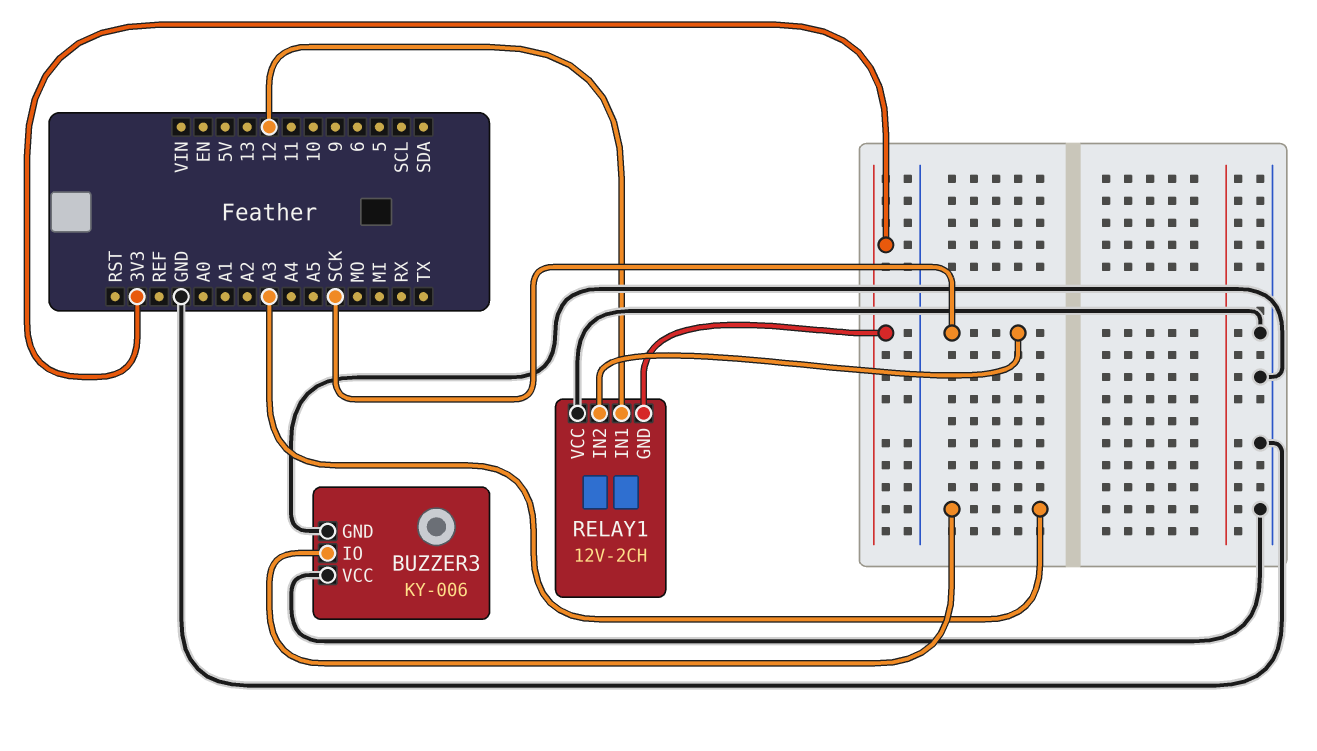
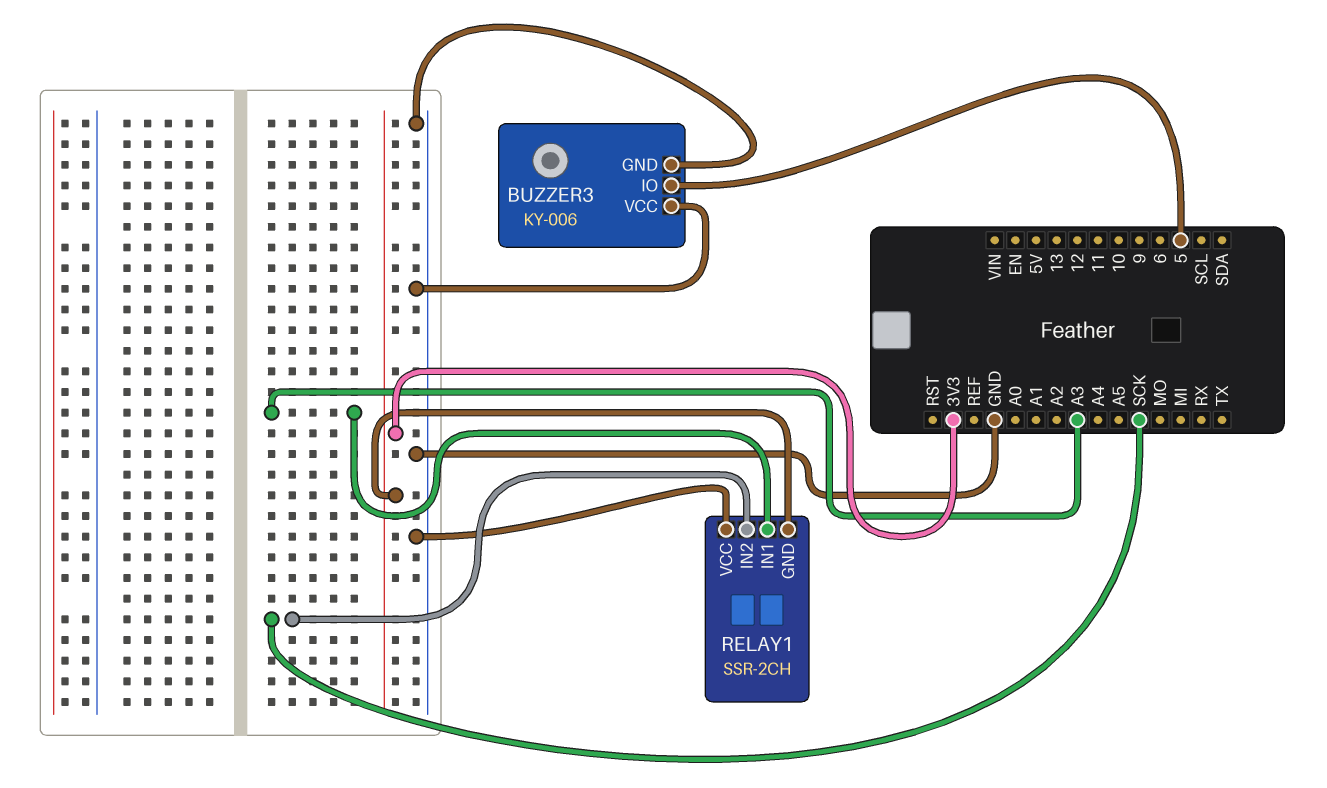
BUZZER3 pin IO: A3 -> 5
RELAY1: 12V-2CH -> SSR-2CH
RELAY1 pin IN1: 12 -> A3

